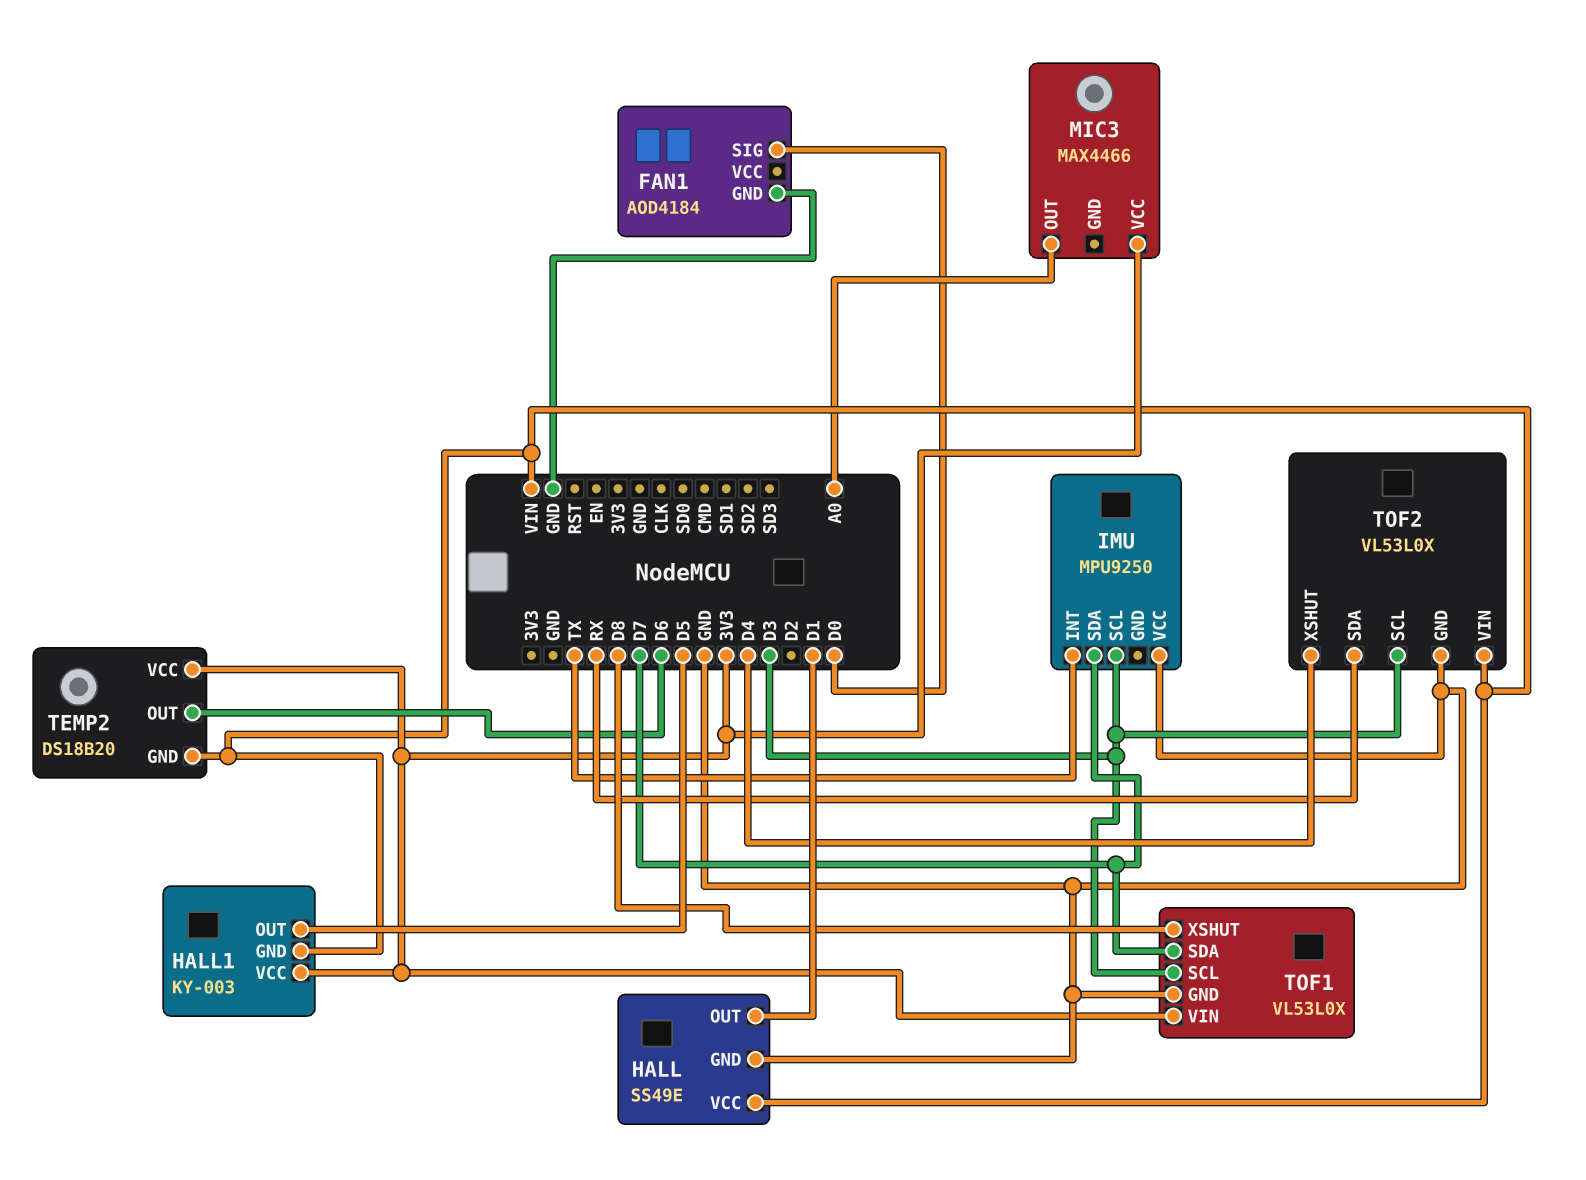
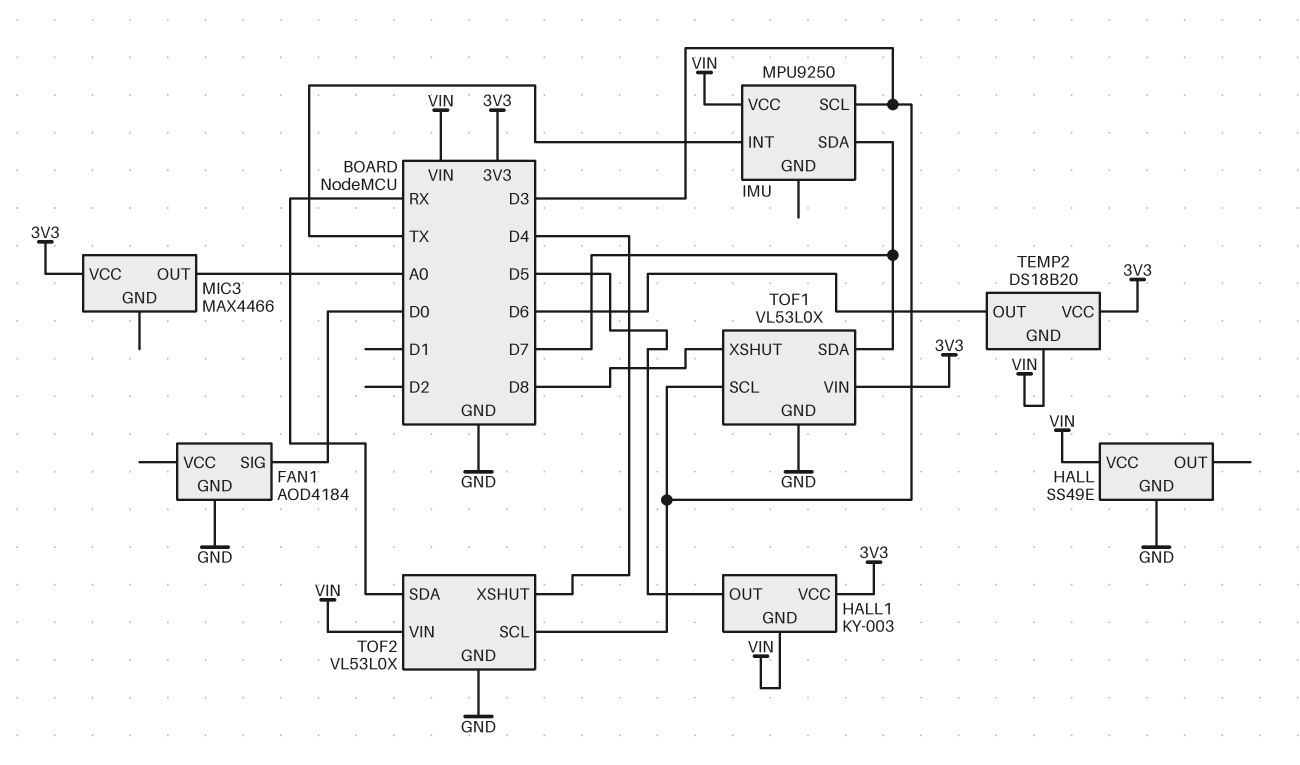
HALL pin OUT: D1 -> none
IMU pin VCC: GND -> VIN

